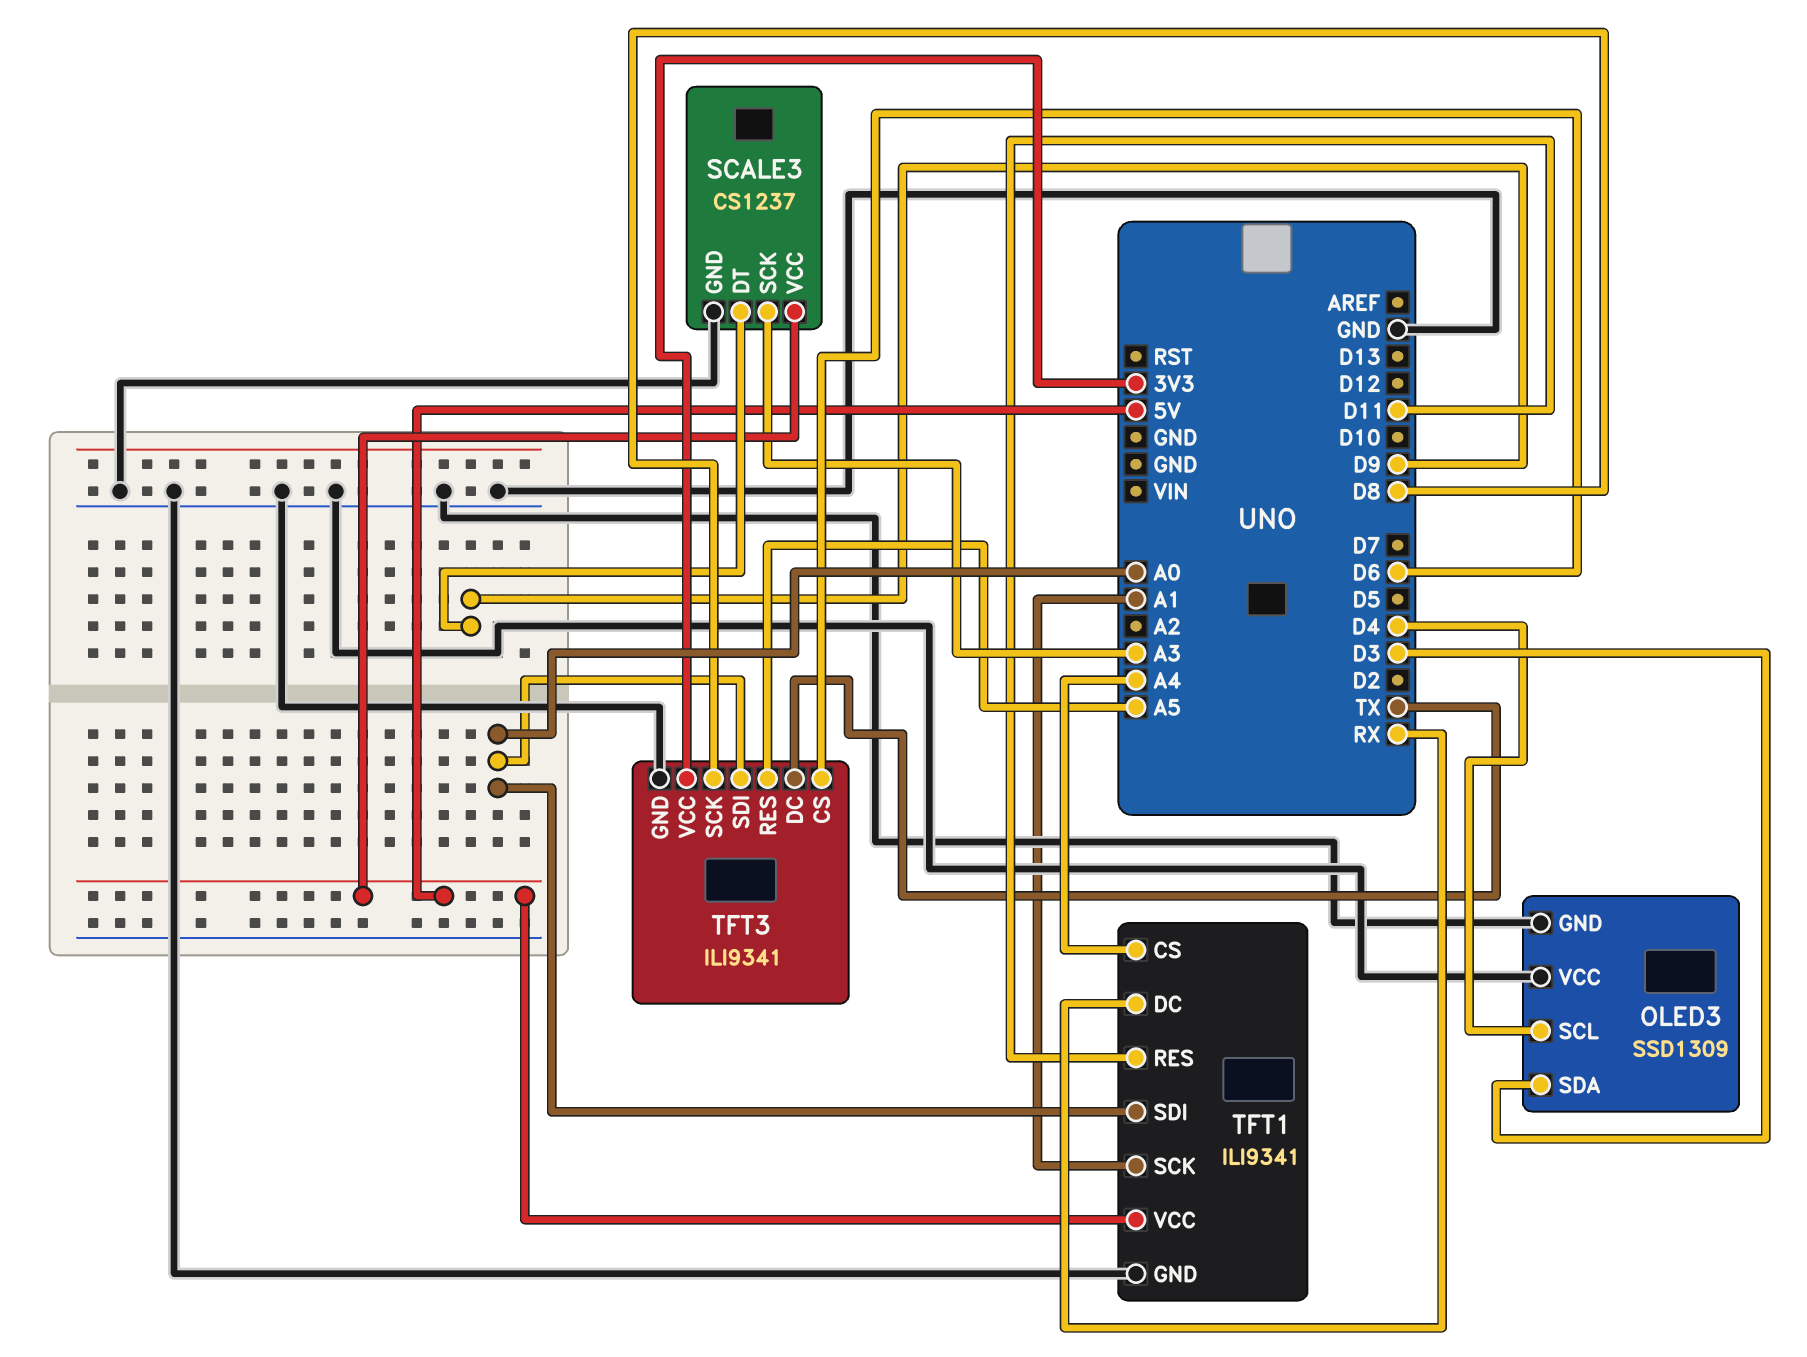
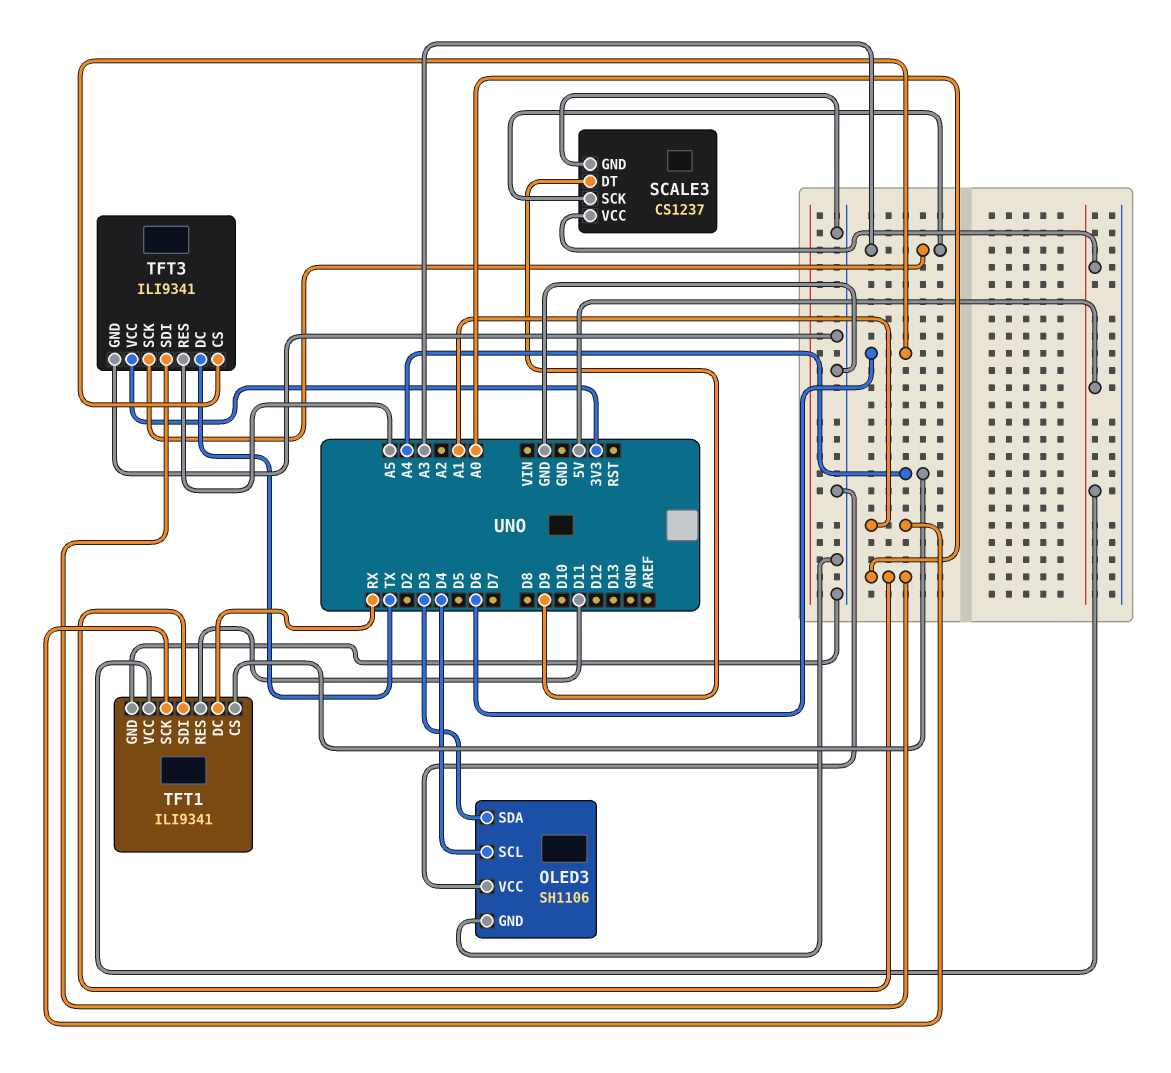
OLED3: SSD1309 -> SH1106
TFT3 pin SCK: D8 -> A3

